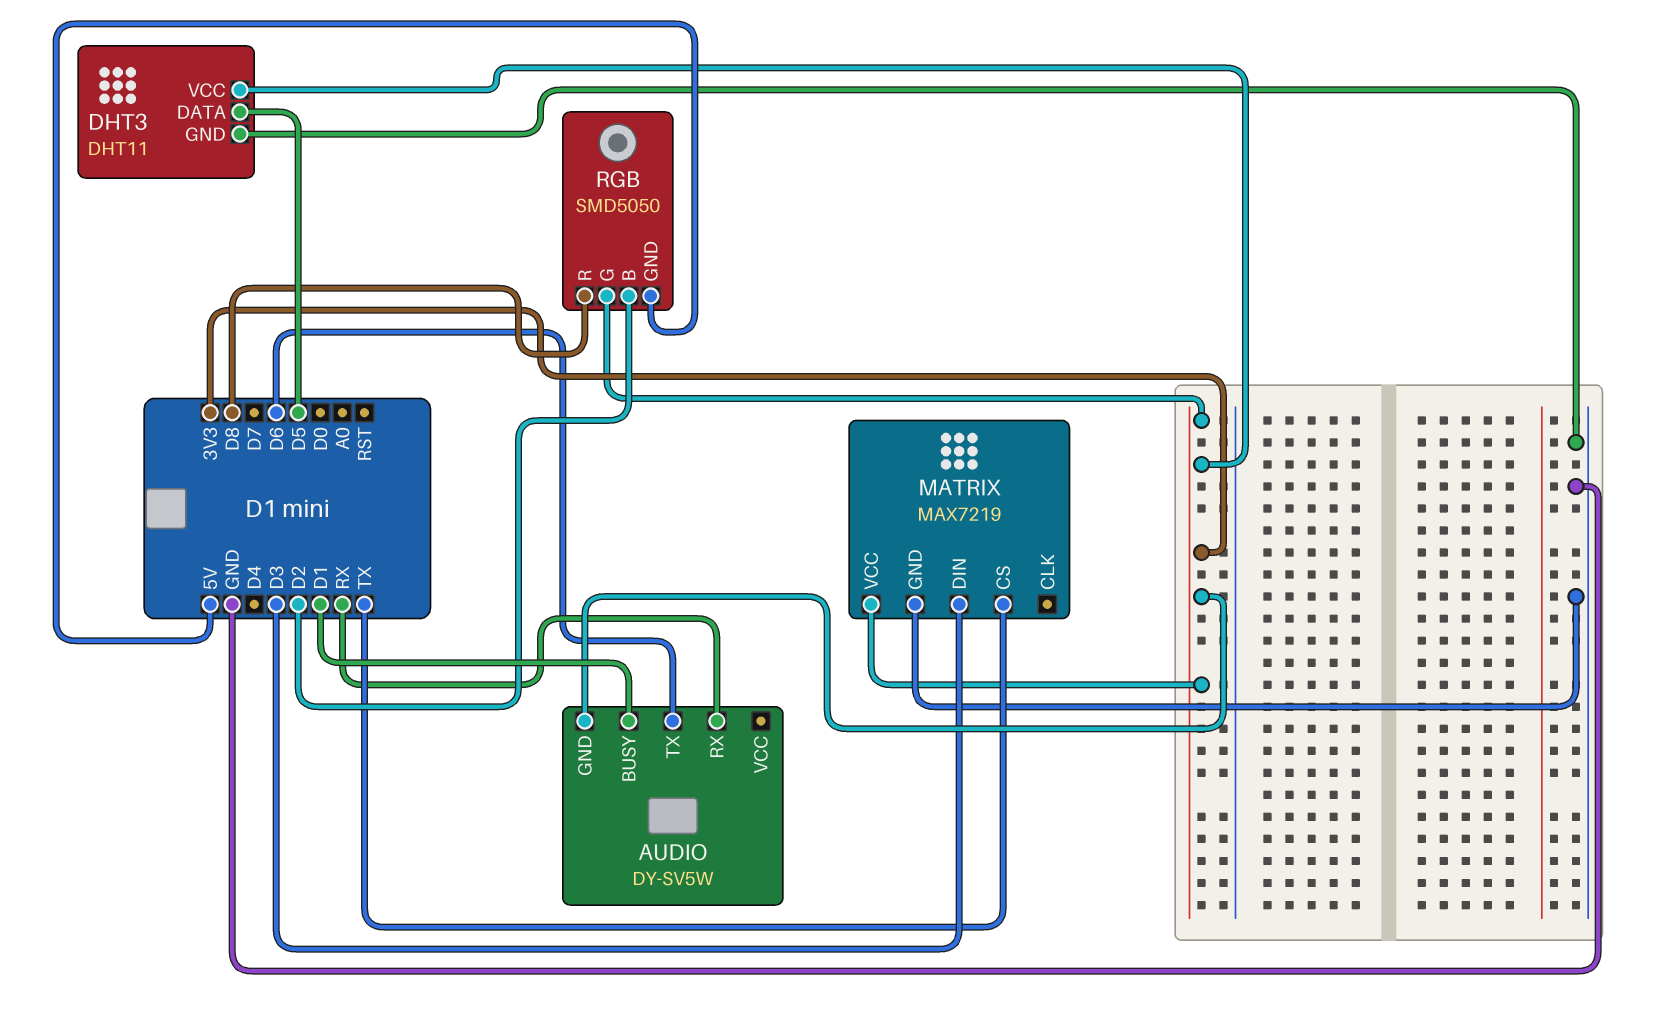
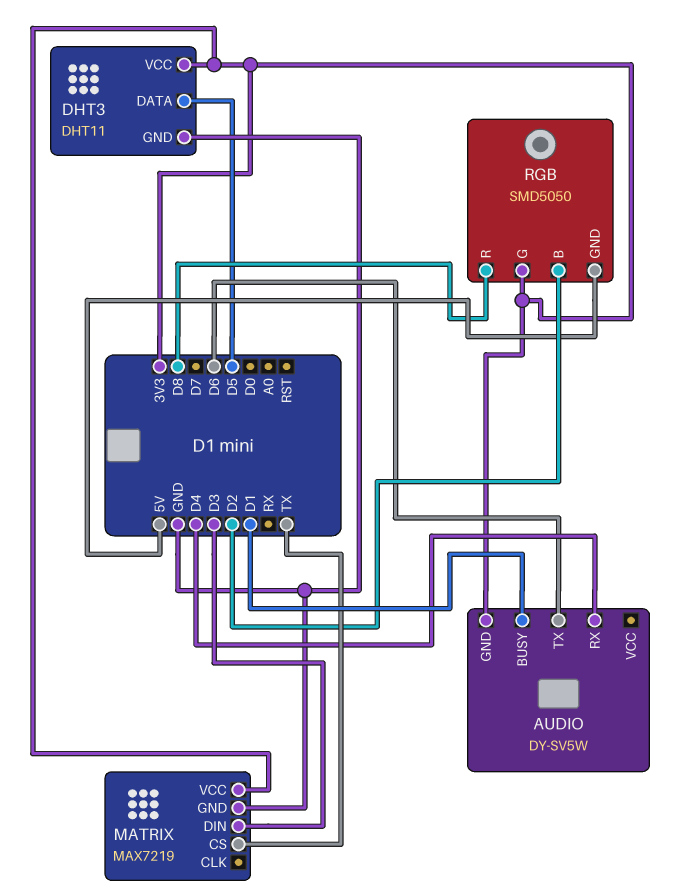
AUDIO pin RX: RX -> D4

